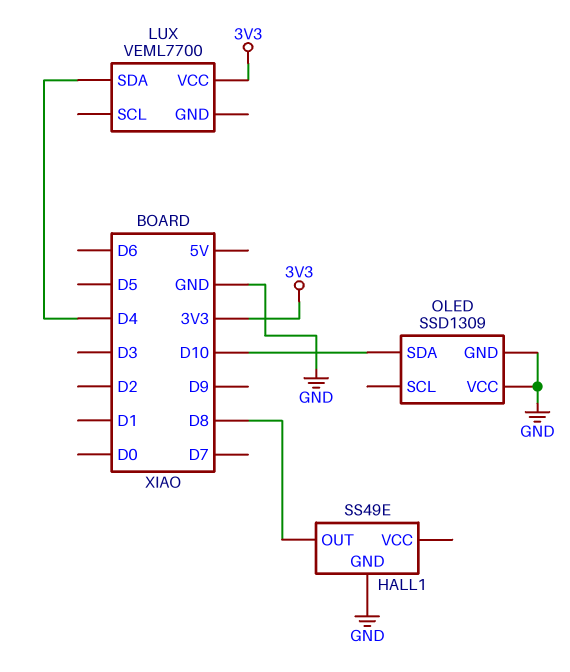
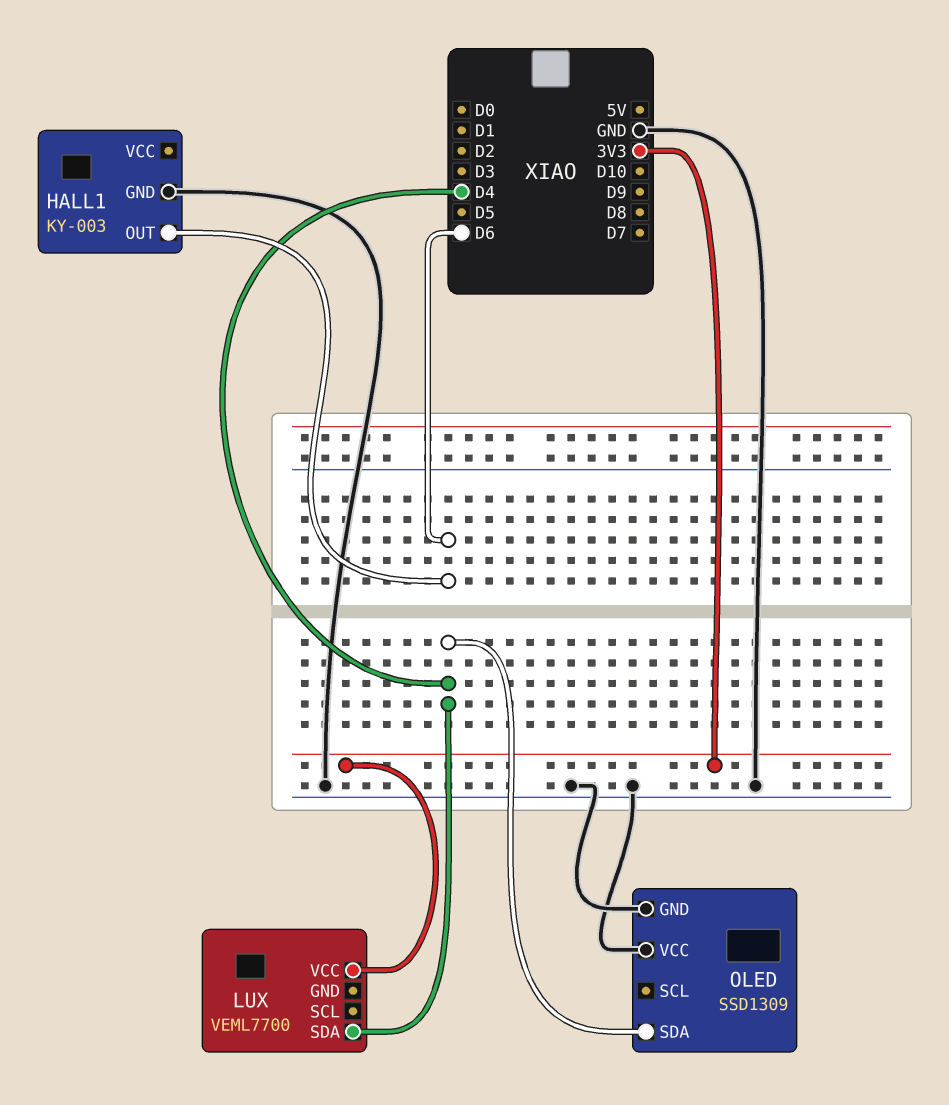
HALL1: SS49E -> KY-003
HALL1 pin OUT: D8 -> D6
OLED pin SDA: D10 -> D4

